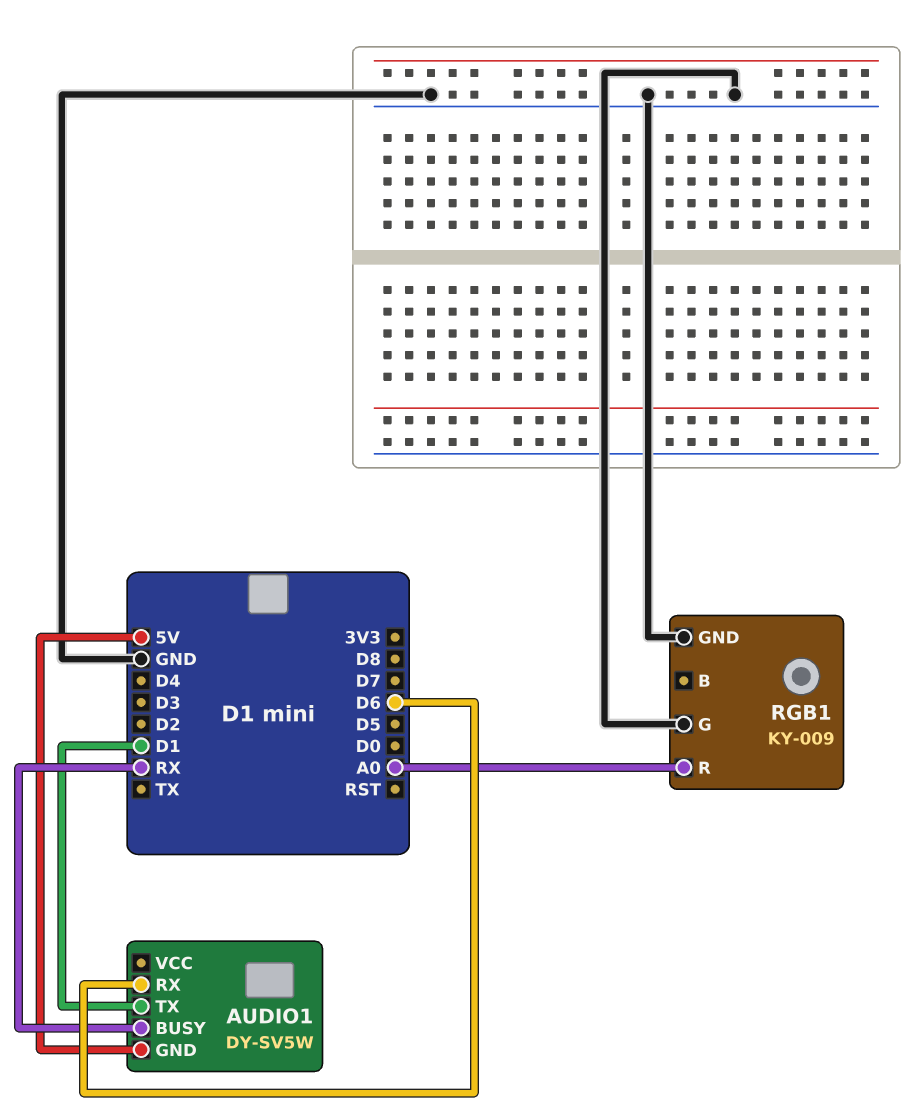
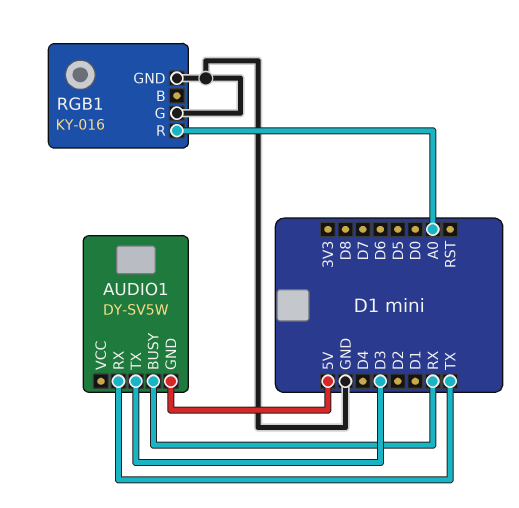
AUDIO1 pin RX: D6 -> TX
AUDIO1 pin TX: D1 -> D3
RGB1: KY-009 -> KY-016

